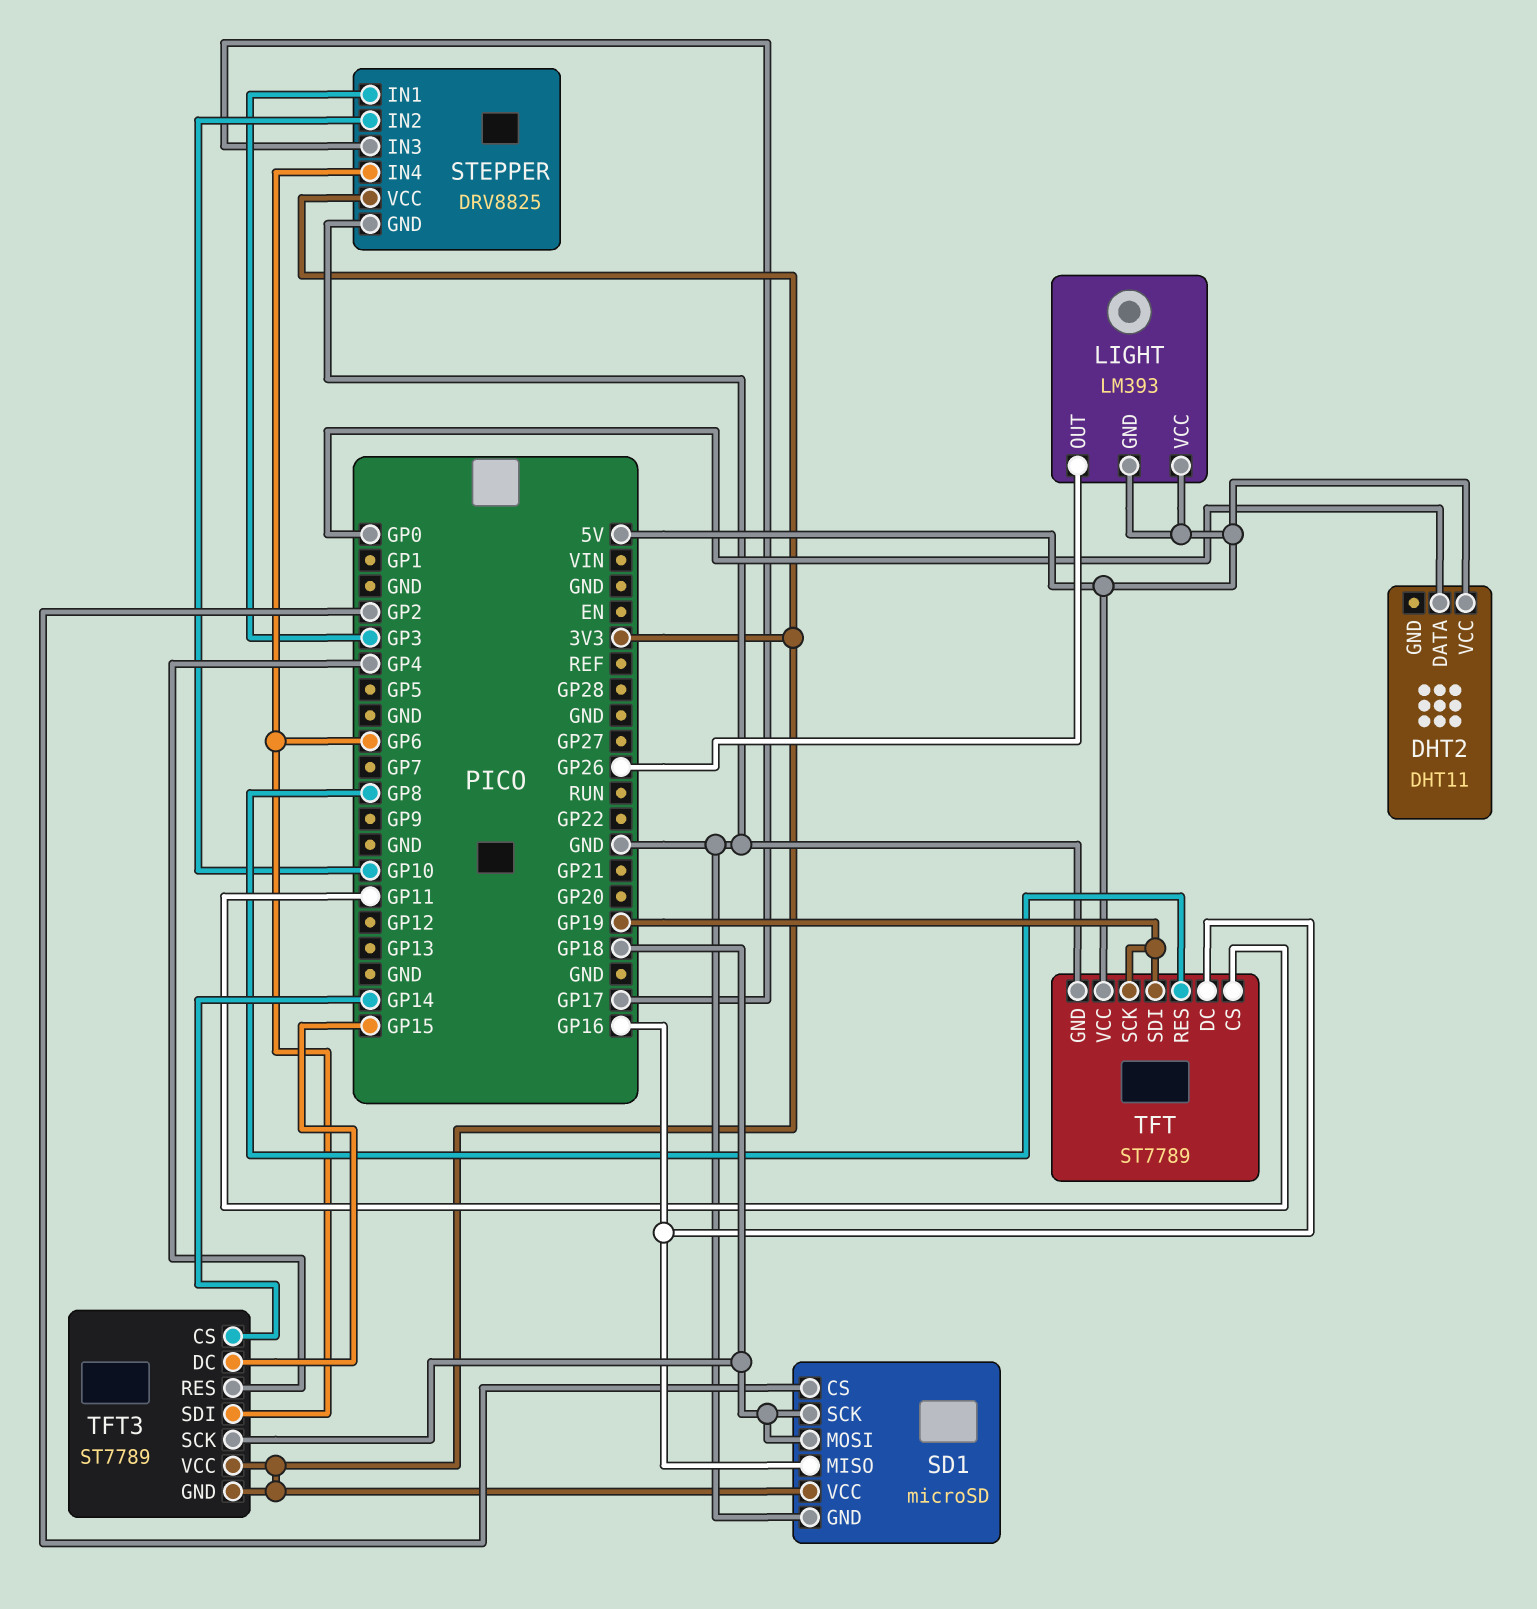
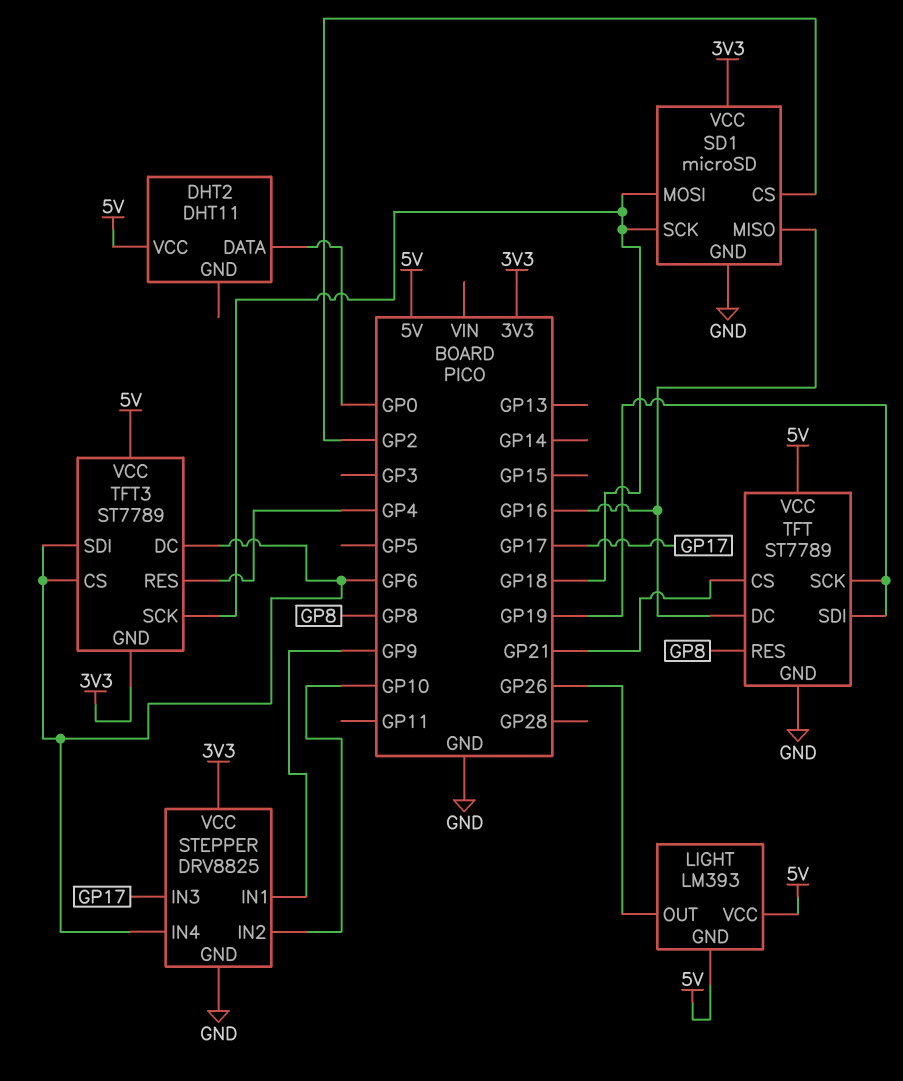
STEPPER pin IN1: GP3 -> GP9
TFT pin CS: GP11 -> GP21
TFT3 pin CS: GP14 -> GP6
TFT3 pin DC: GP15 -> GP6
TFT3 pin VCC: 3V3 -> 5V

